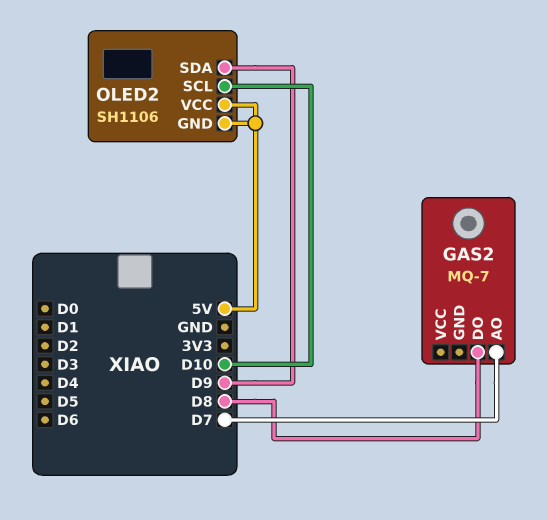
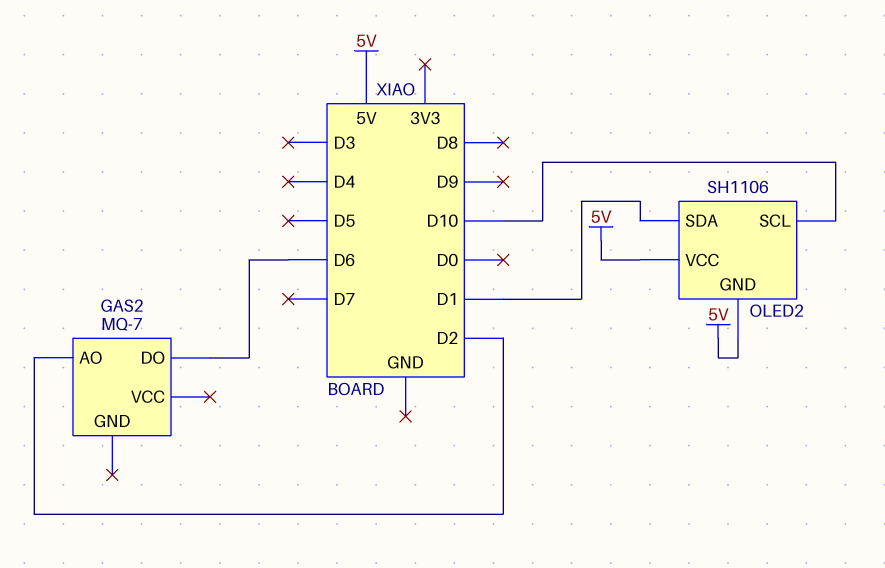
GAS2 pin AO: D7 -> D2
GAS2 pin DO: D8 -> D6
OLED2 pin SDA: D9 -> D1

